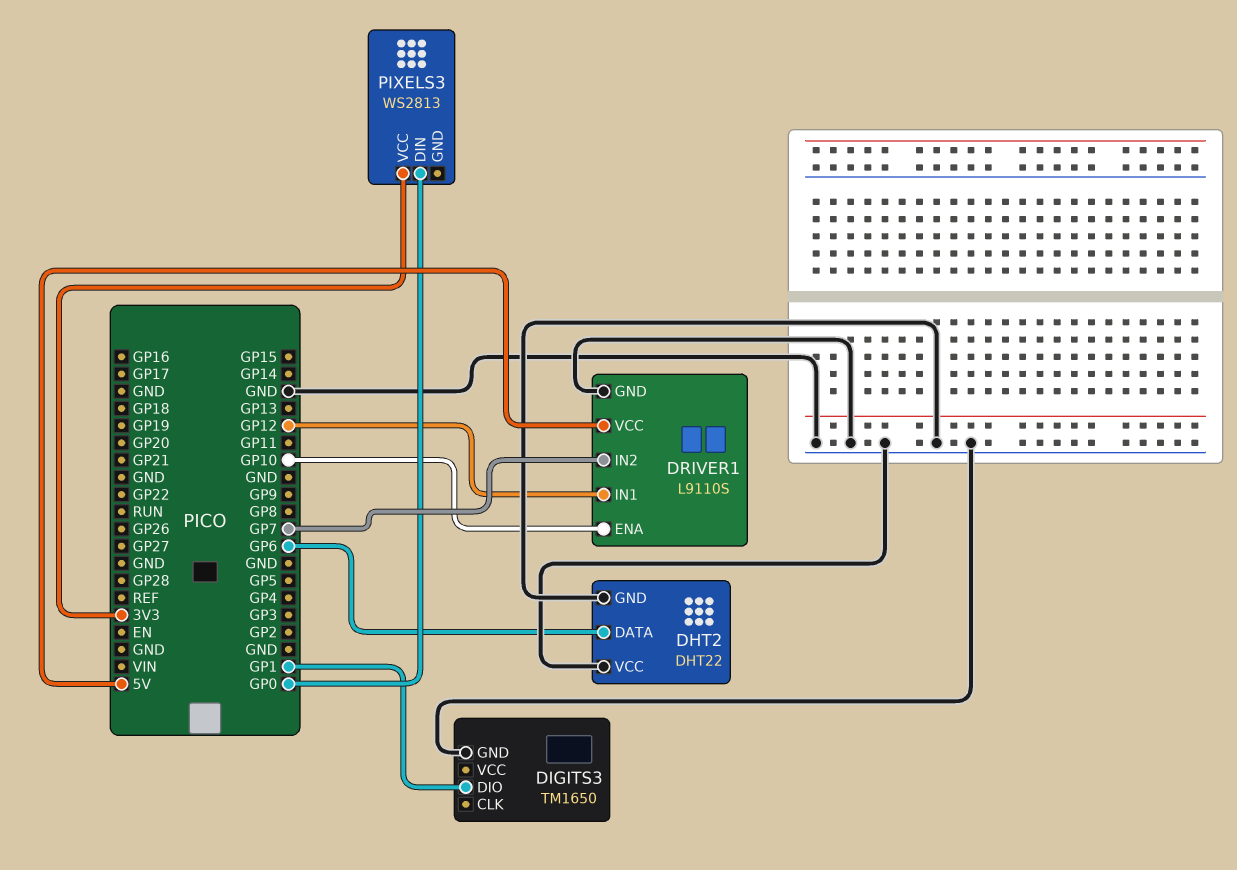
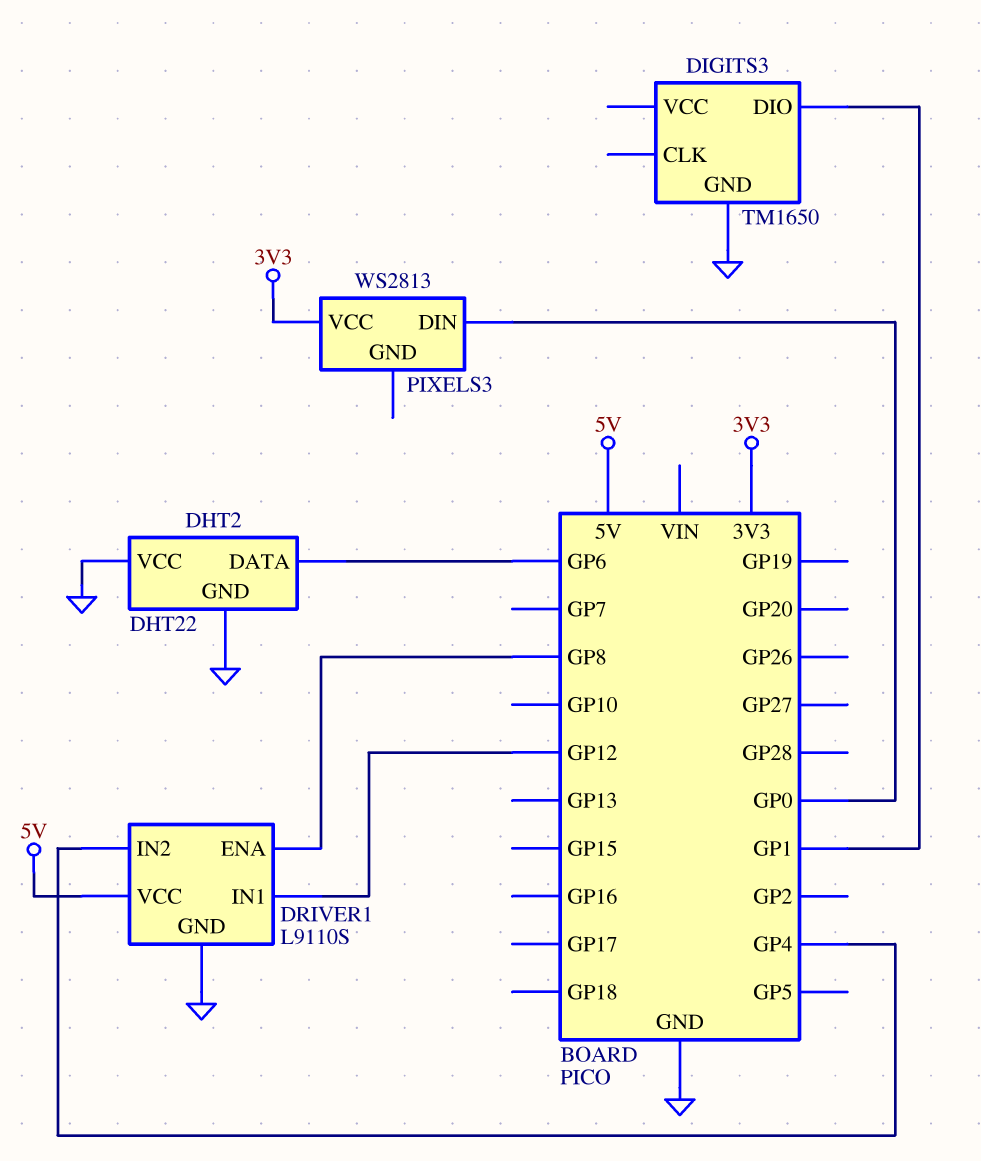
DRIVER1 pin ENA: GP10 -> GP8
DRIVER1 pin IN2: GP7 -> GP4

